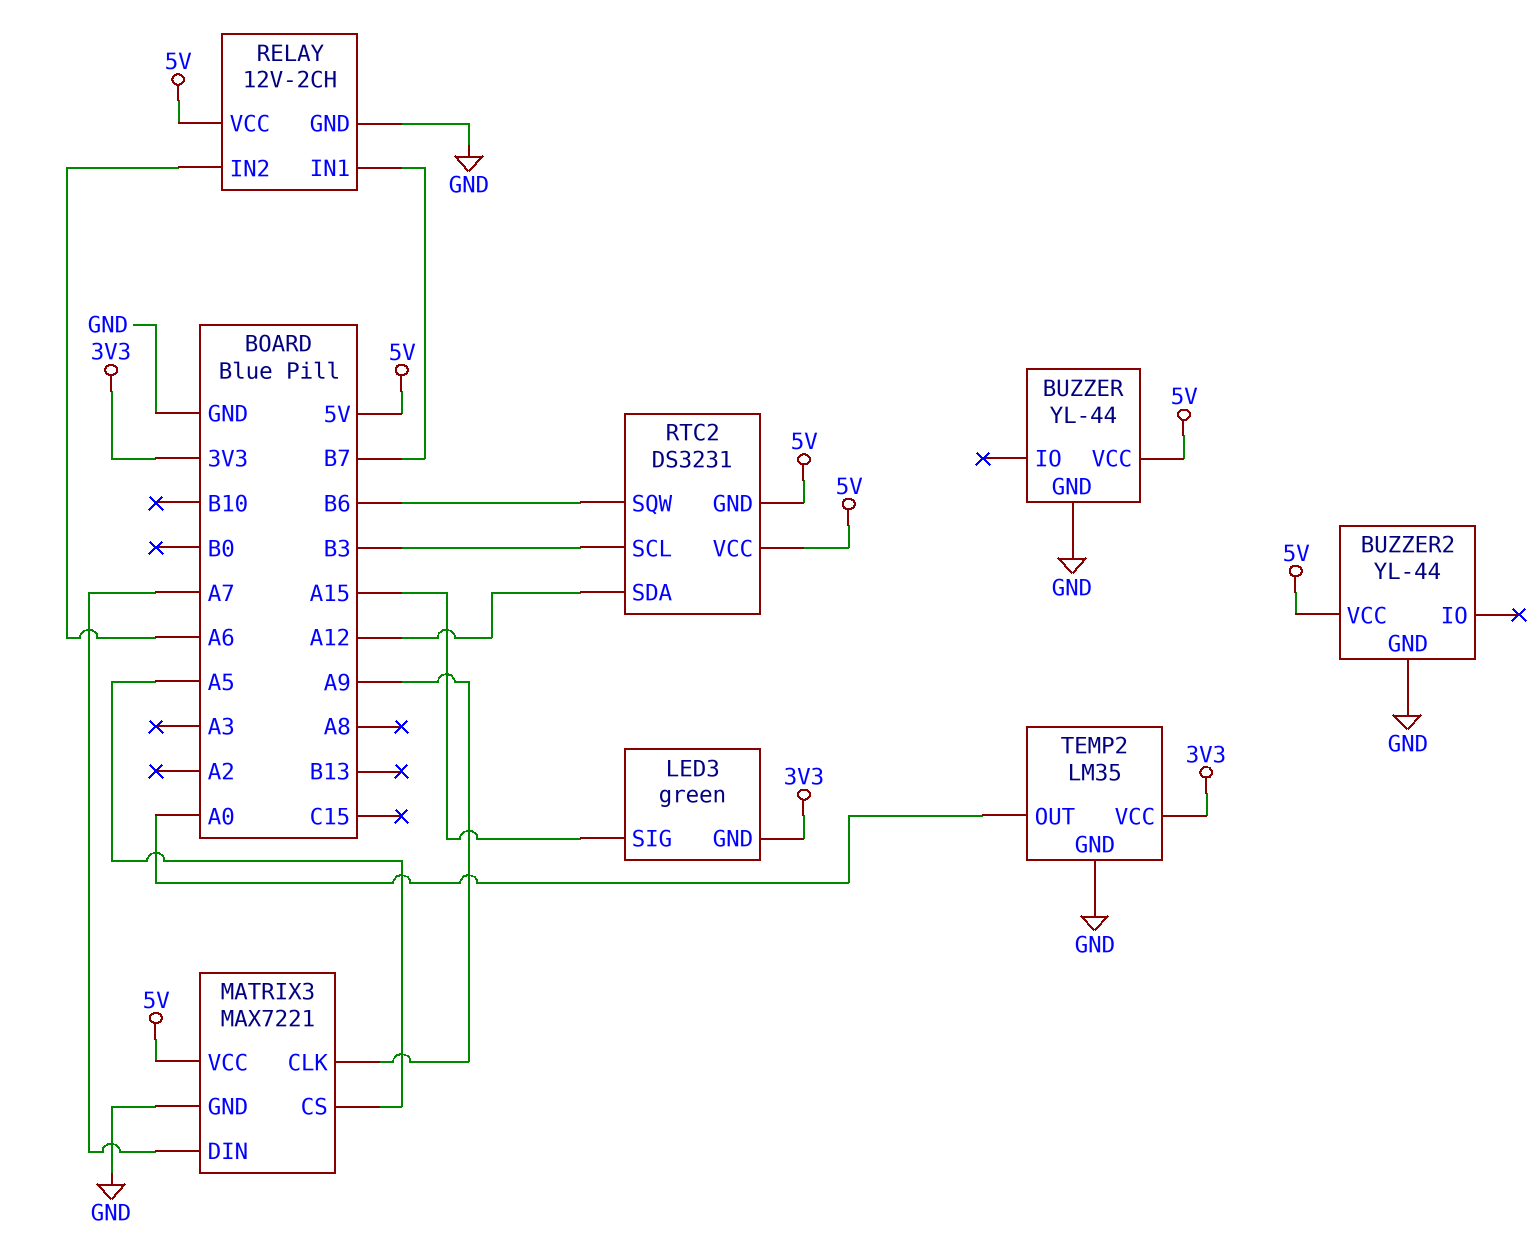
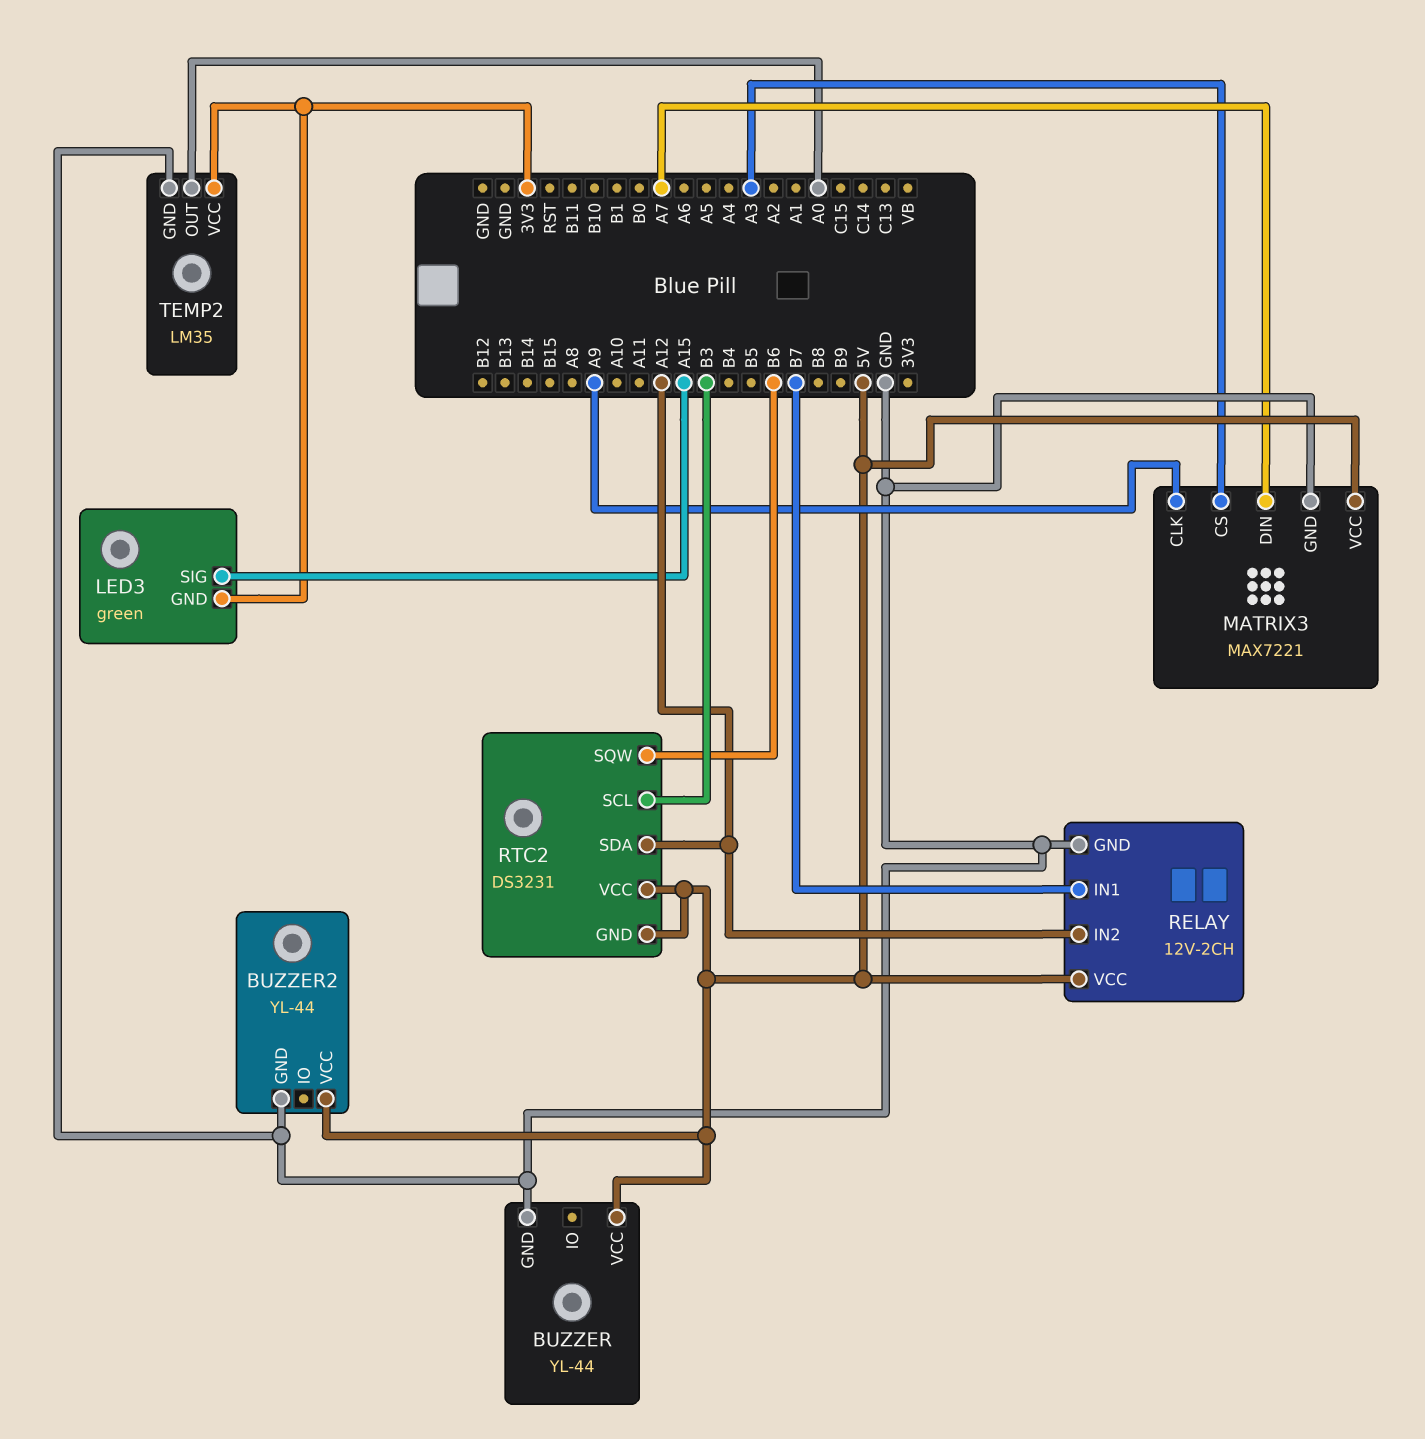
MATRIX3 pin CS: A5 -> A3
RELAY pin IN2: A6 -> A12

